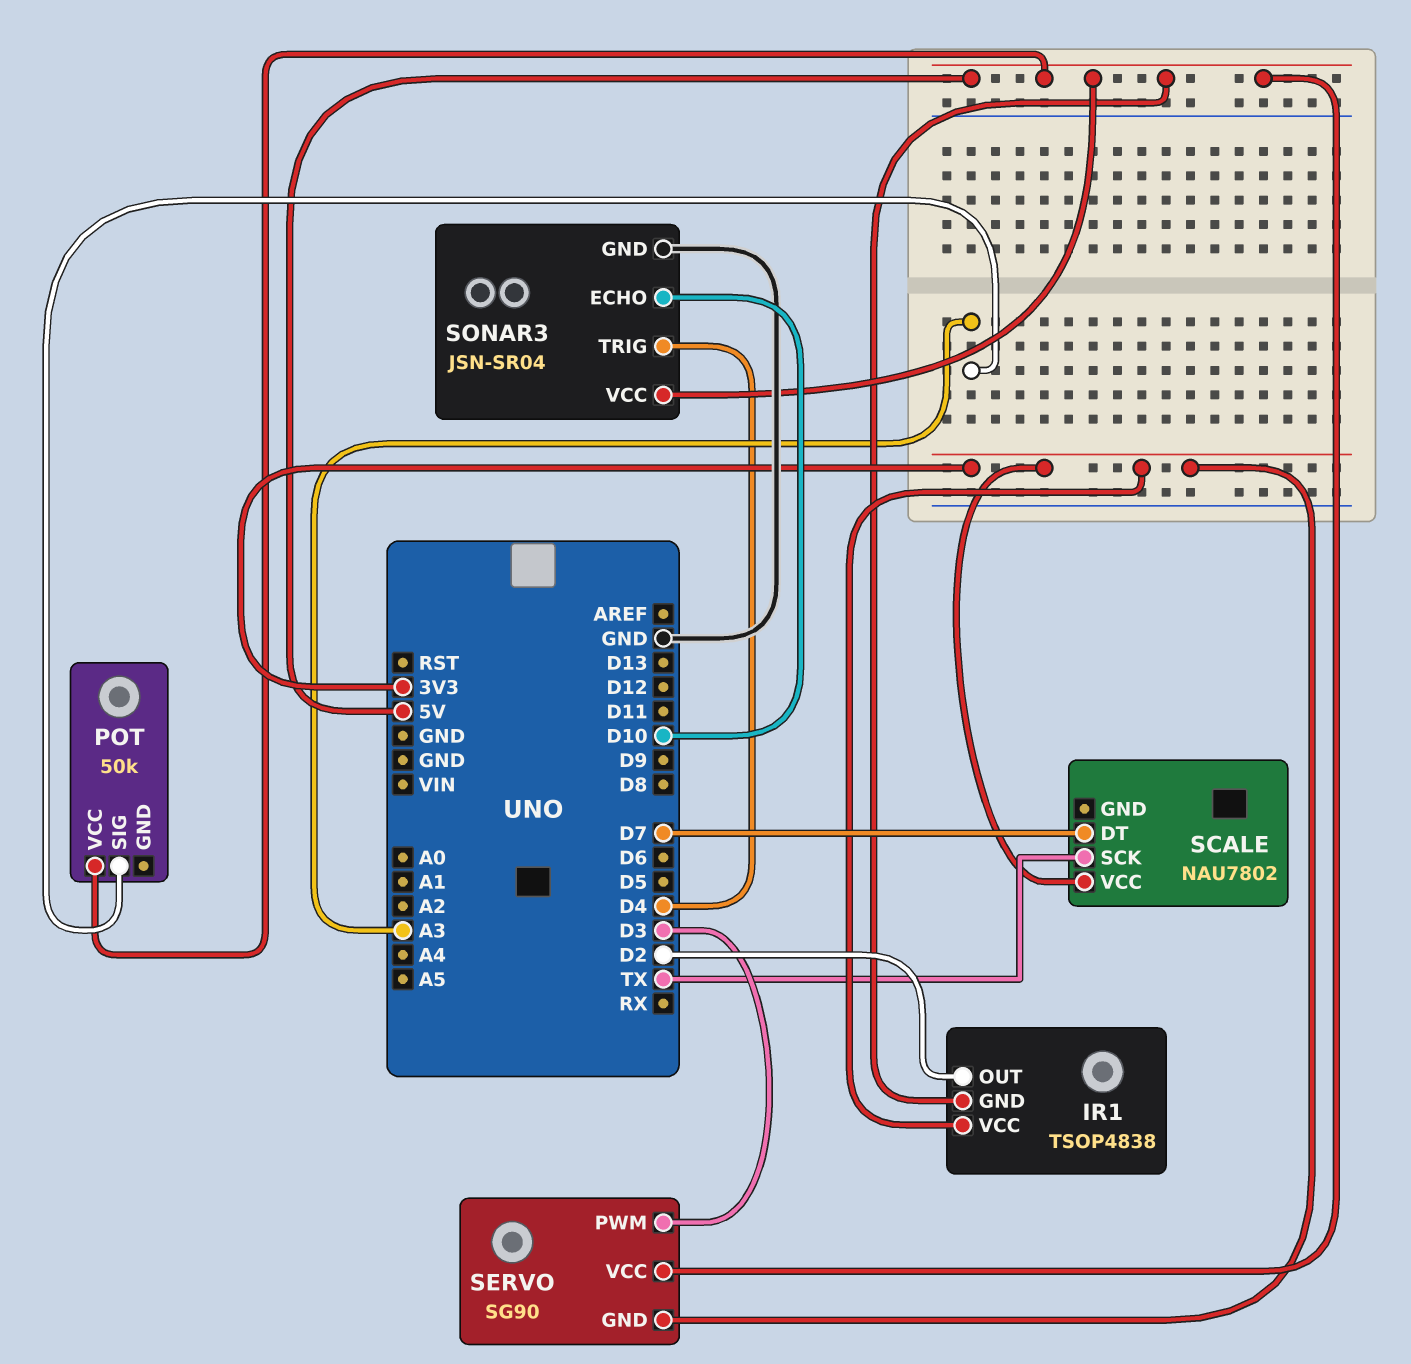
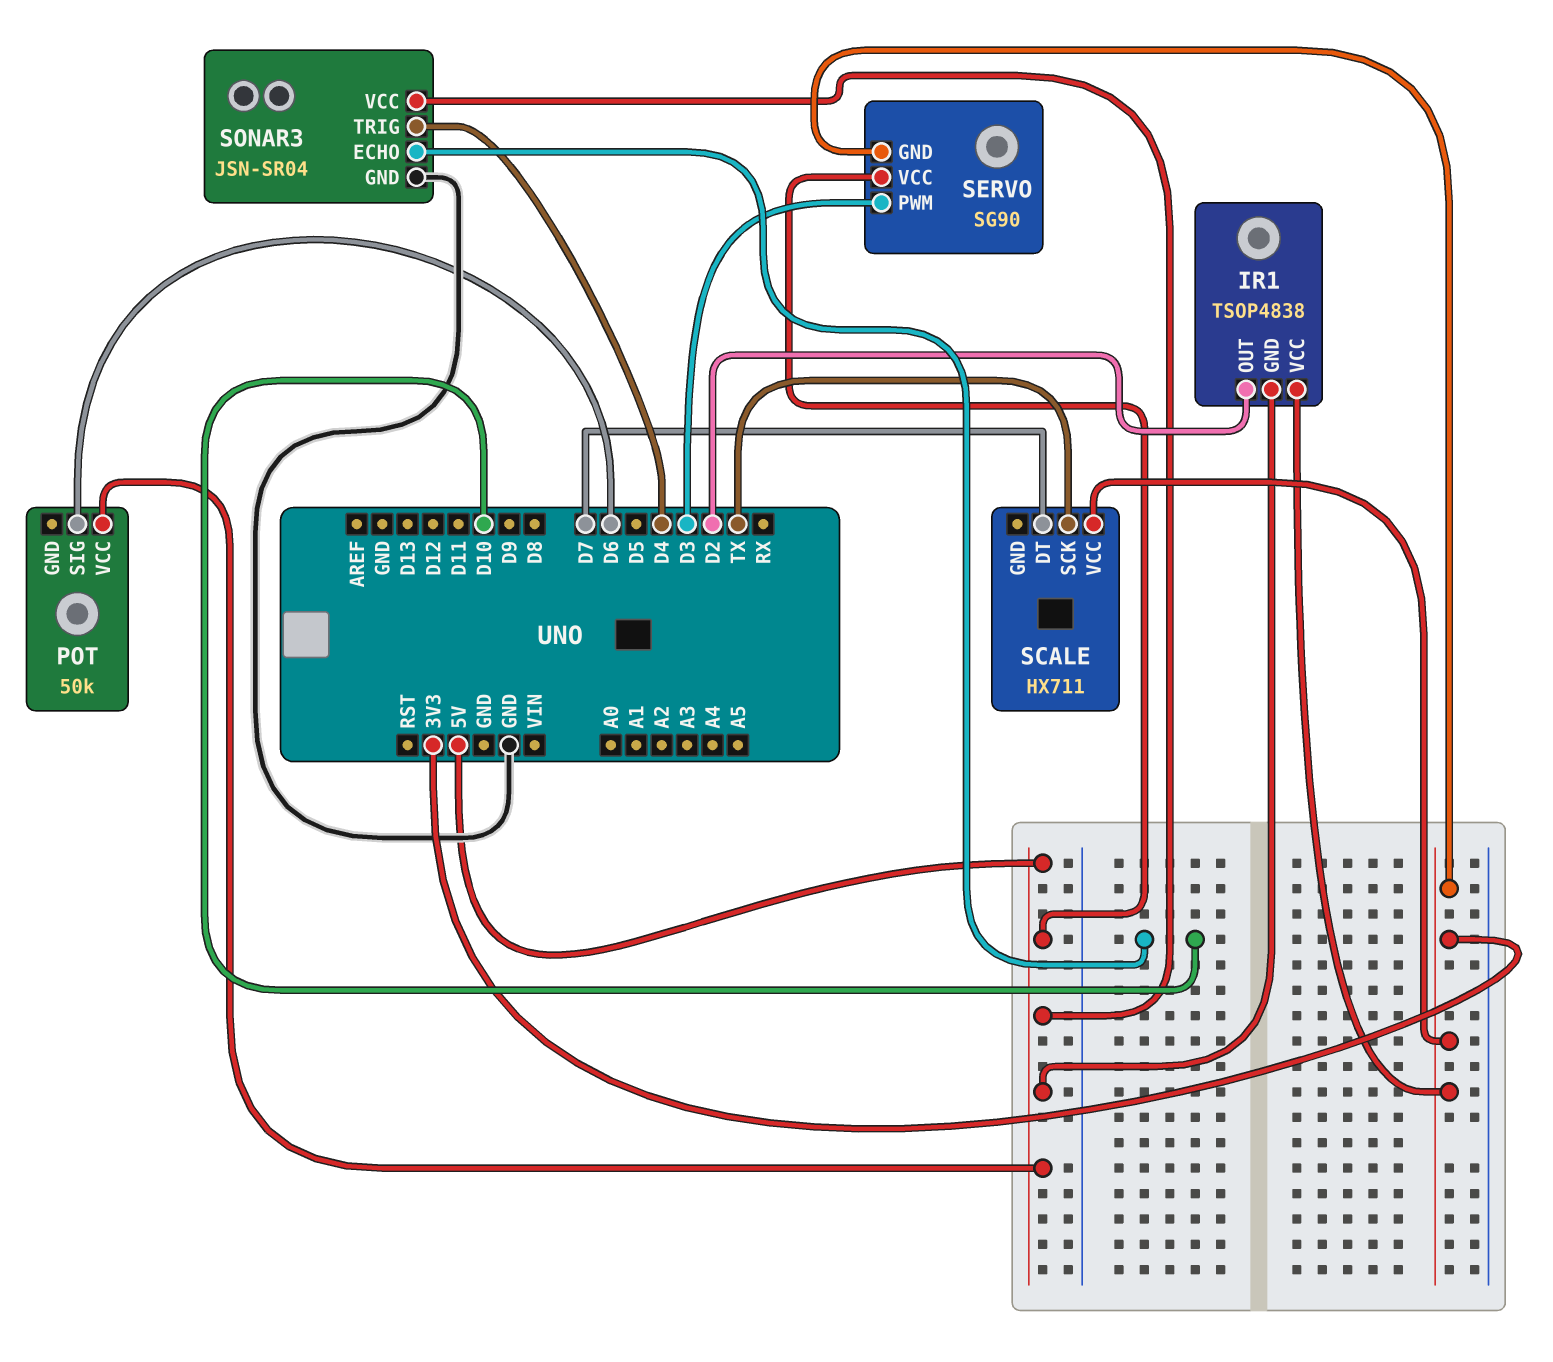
POT pin SIG: A3 -> D6
SCALE: NAU7802 -> HX711

